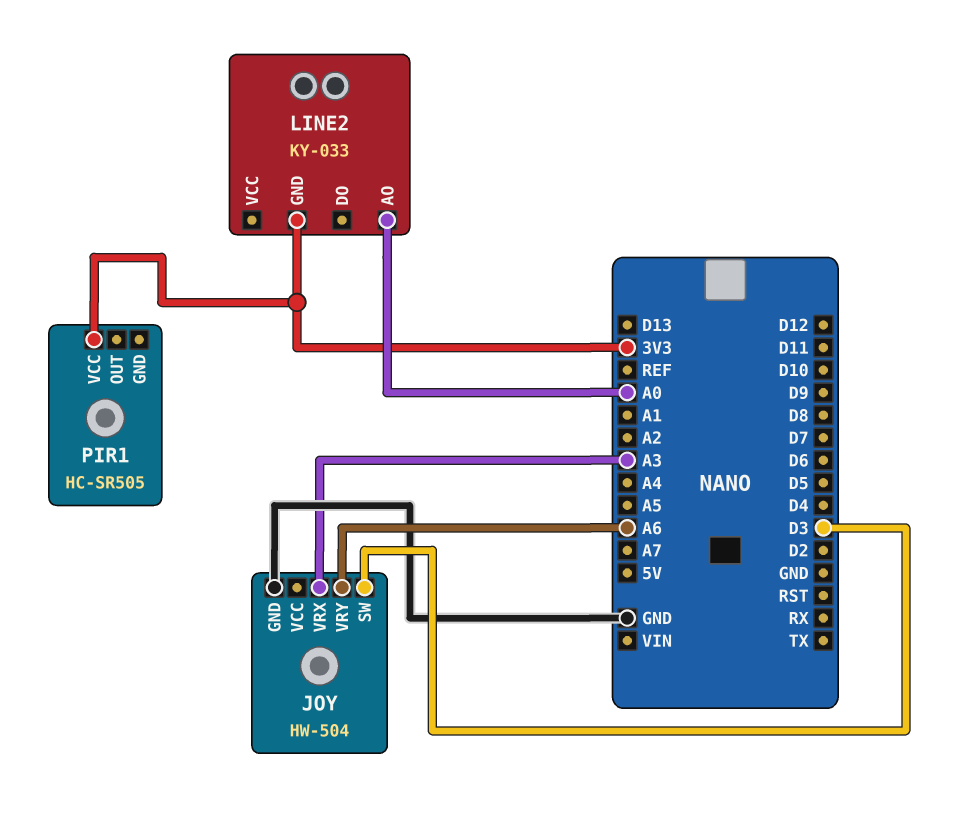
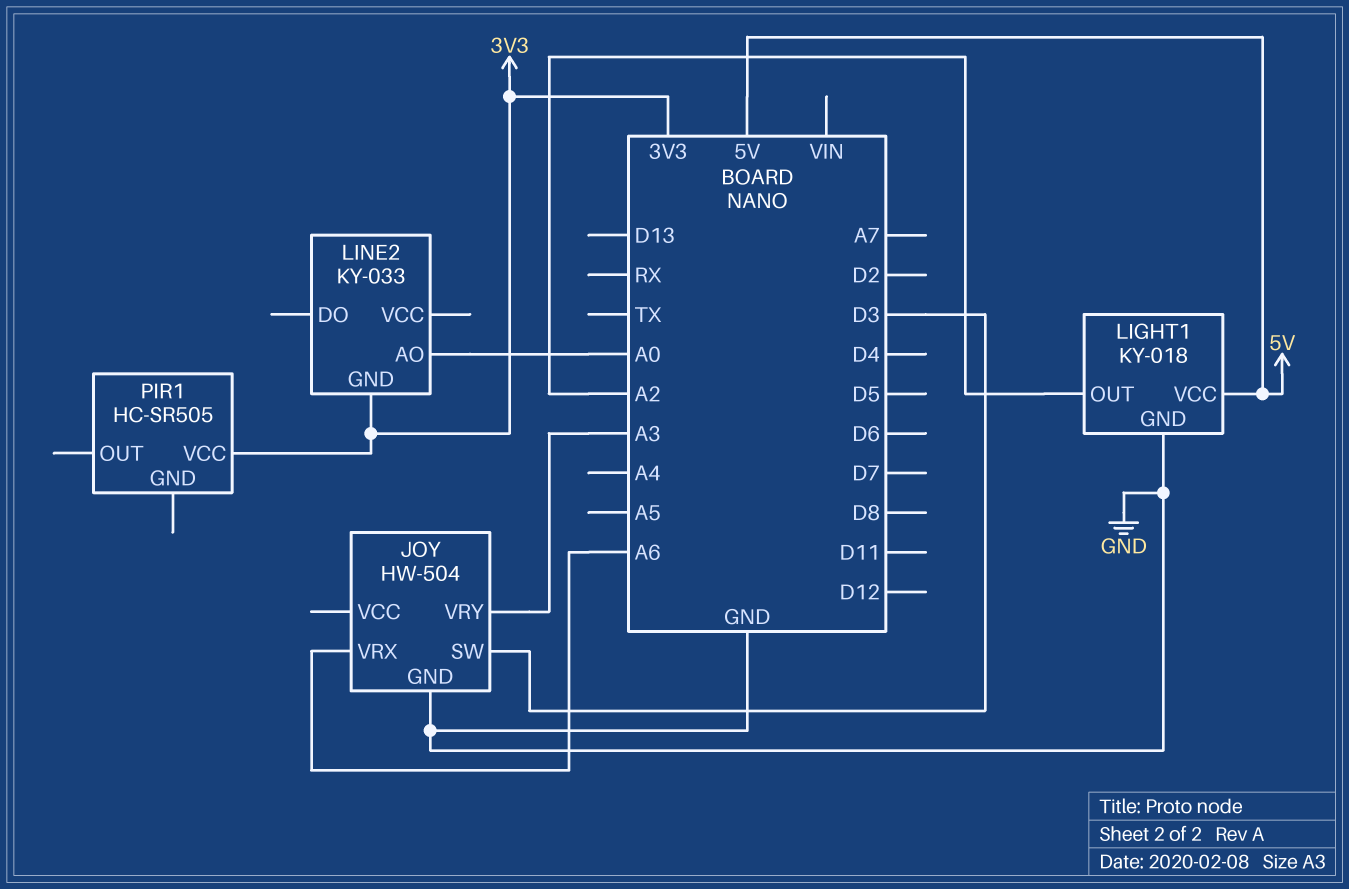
JOY pin VRX: A3 -> A6
JOY pin VRY: A6 -> A3
LIGHT1: none -> KY-018
LIGHT1 pin GND: none -> GND
LIGHT1 pin OUT: none -> A2
LIGHT1 pin VCC: none -> 5V

